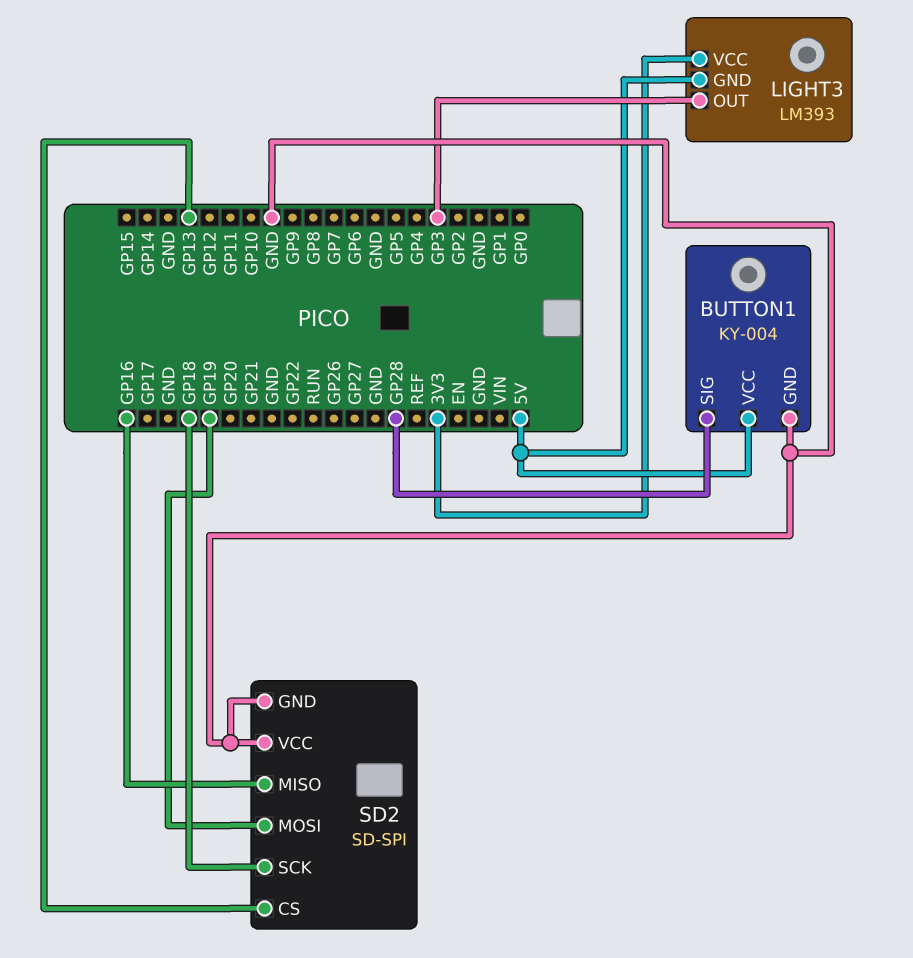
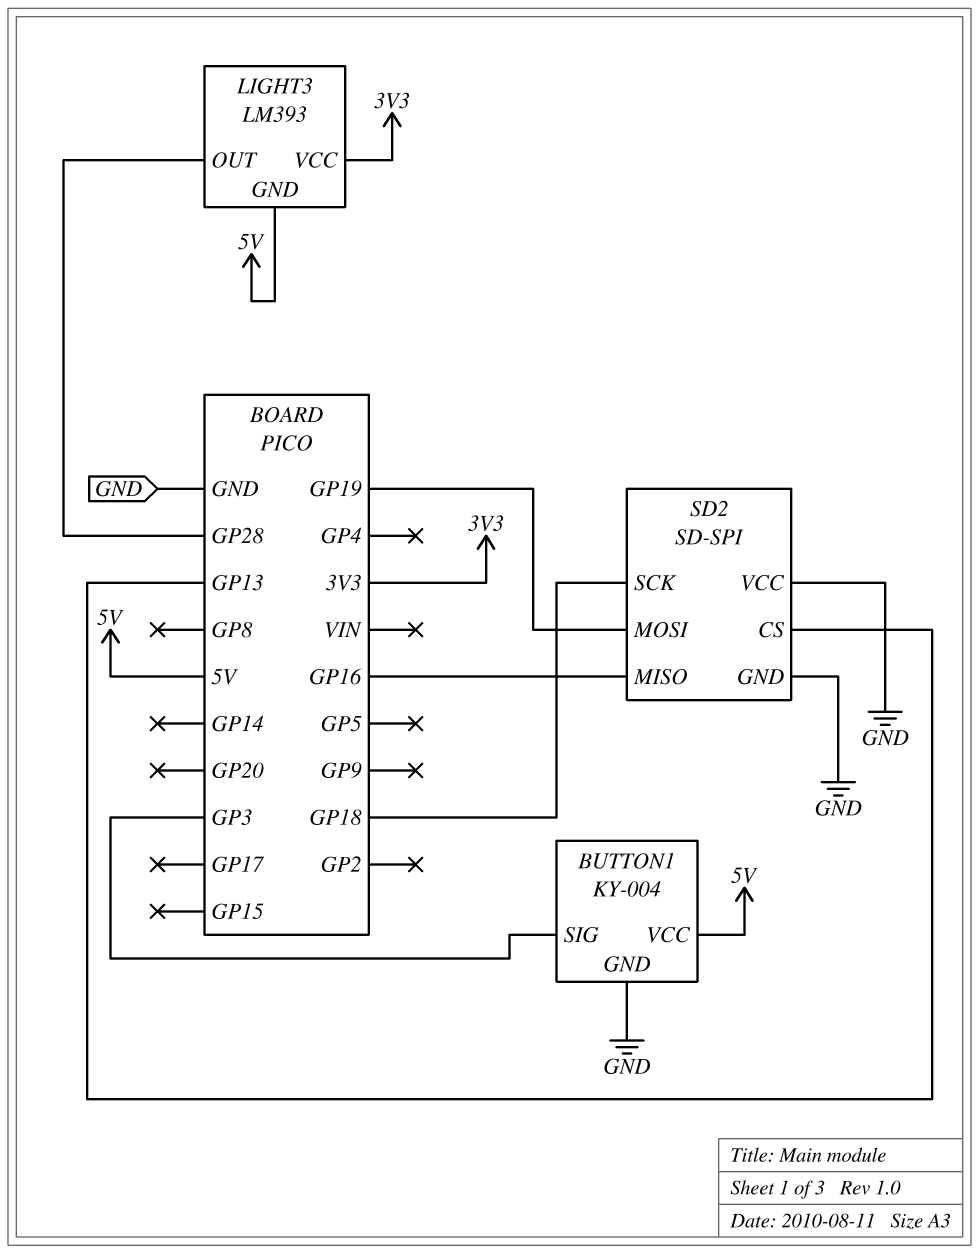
BUTTON1 pin SIG: GP28 -> GP3
LIGHT3 pin OUT: GP3 -> GP28

